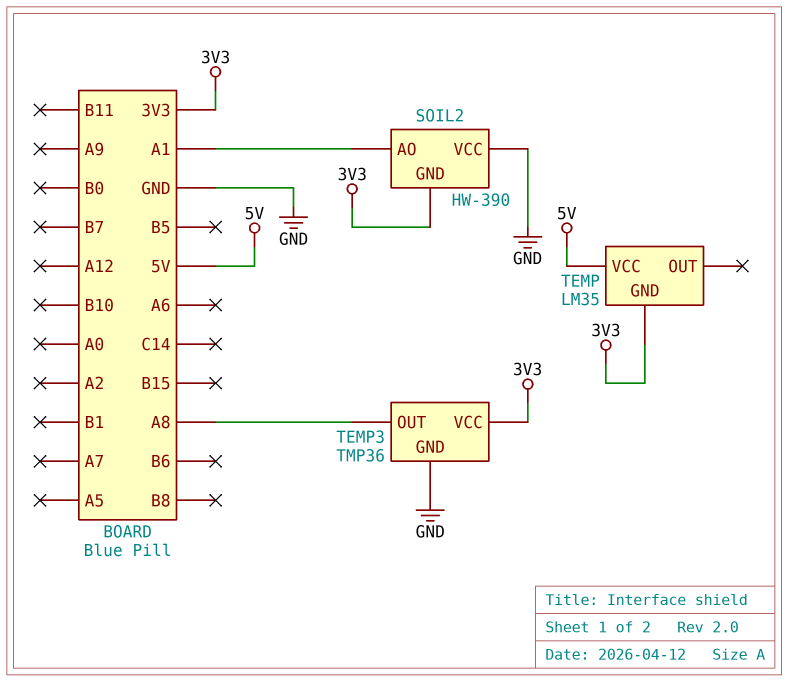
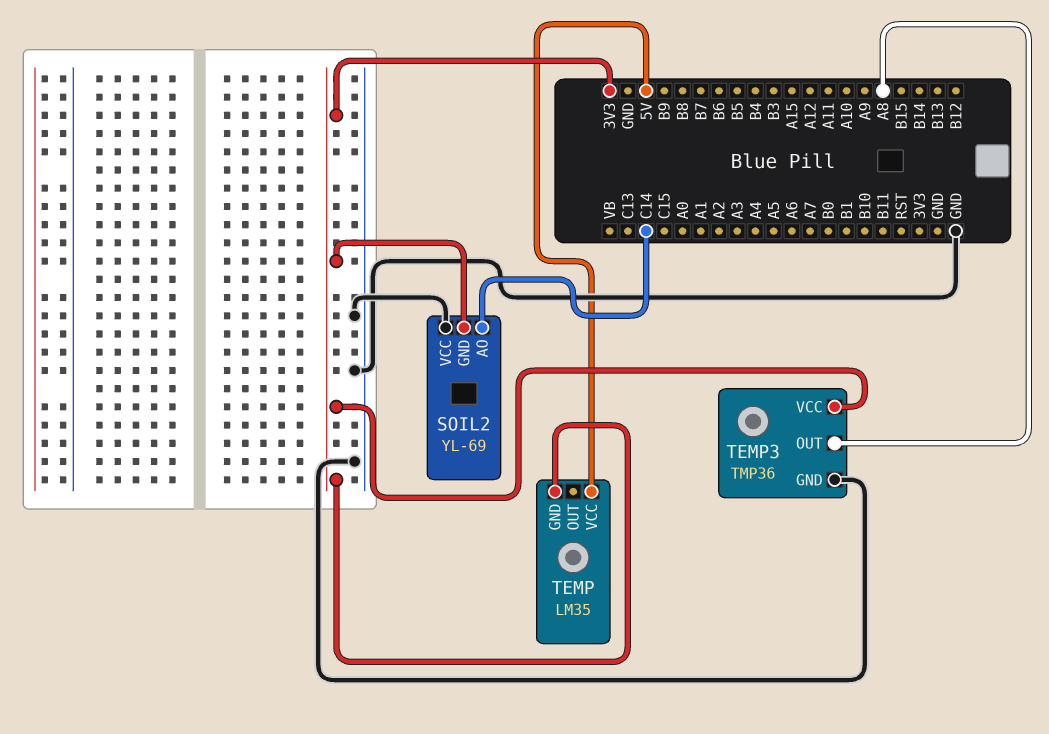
SOIL2: HW-390 -> YL-69
SOIL2 pin AO: A1 -> C14

